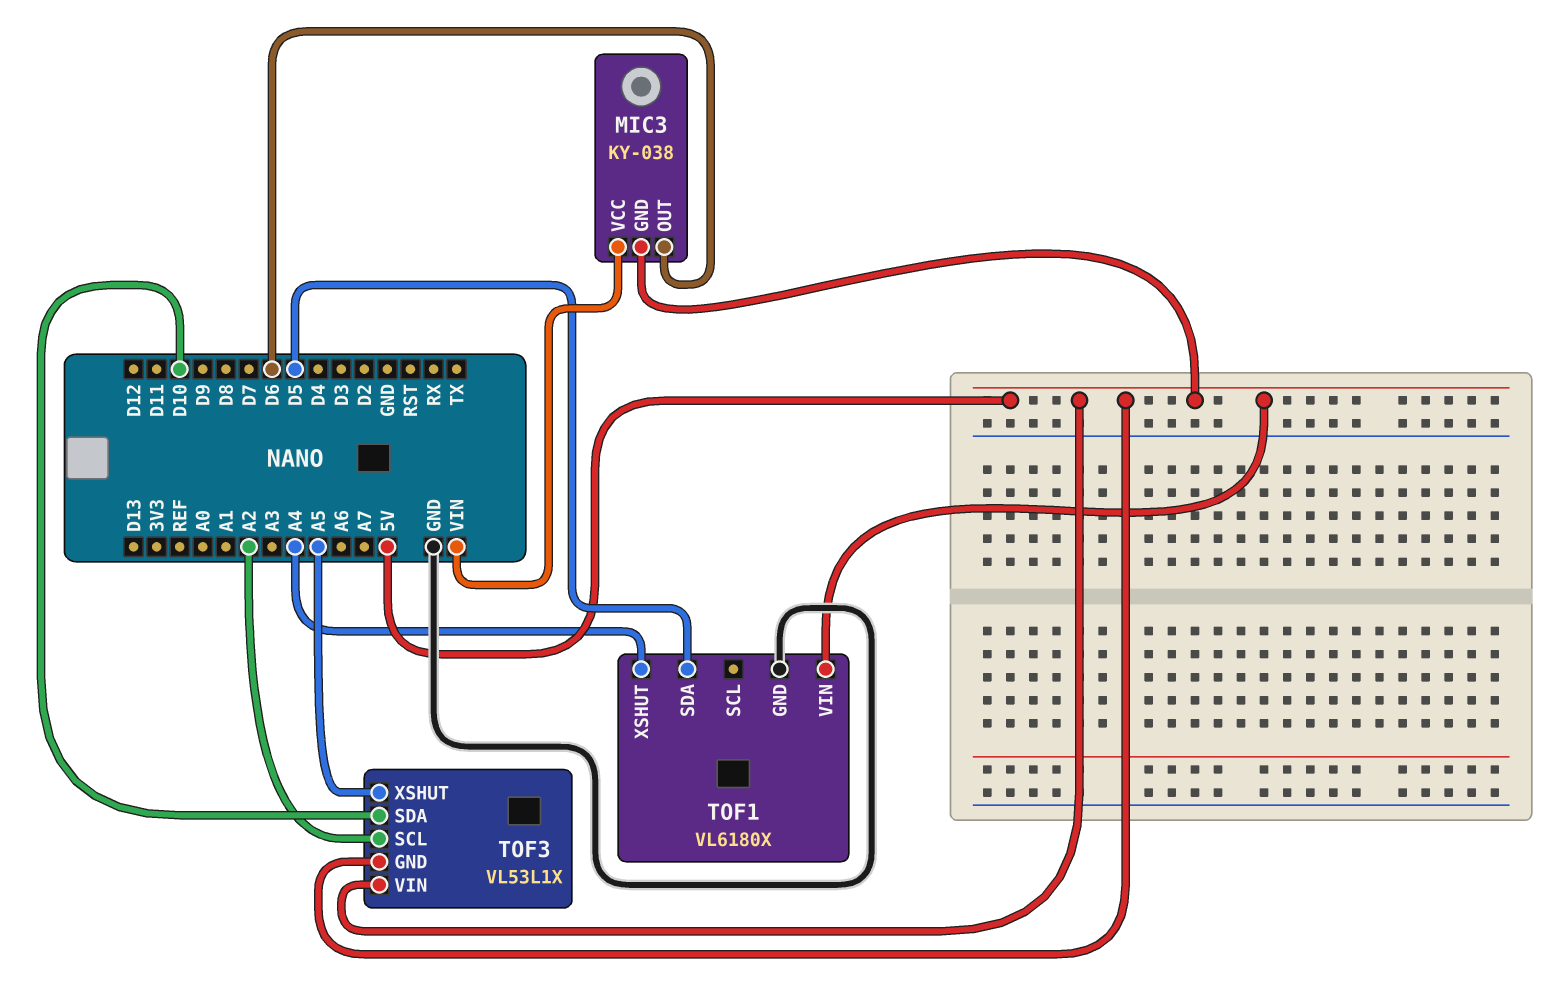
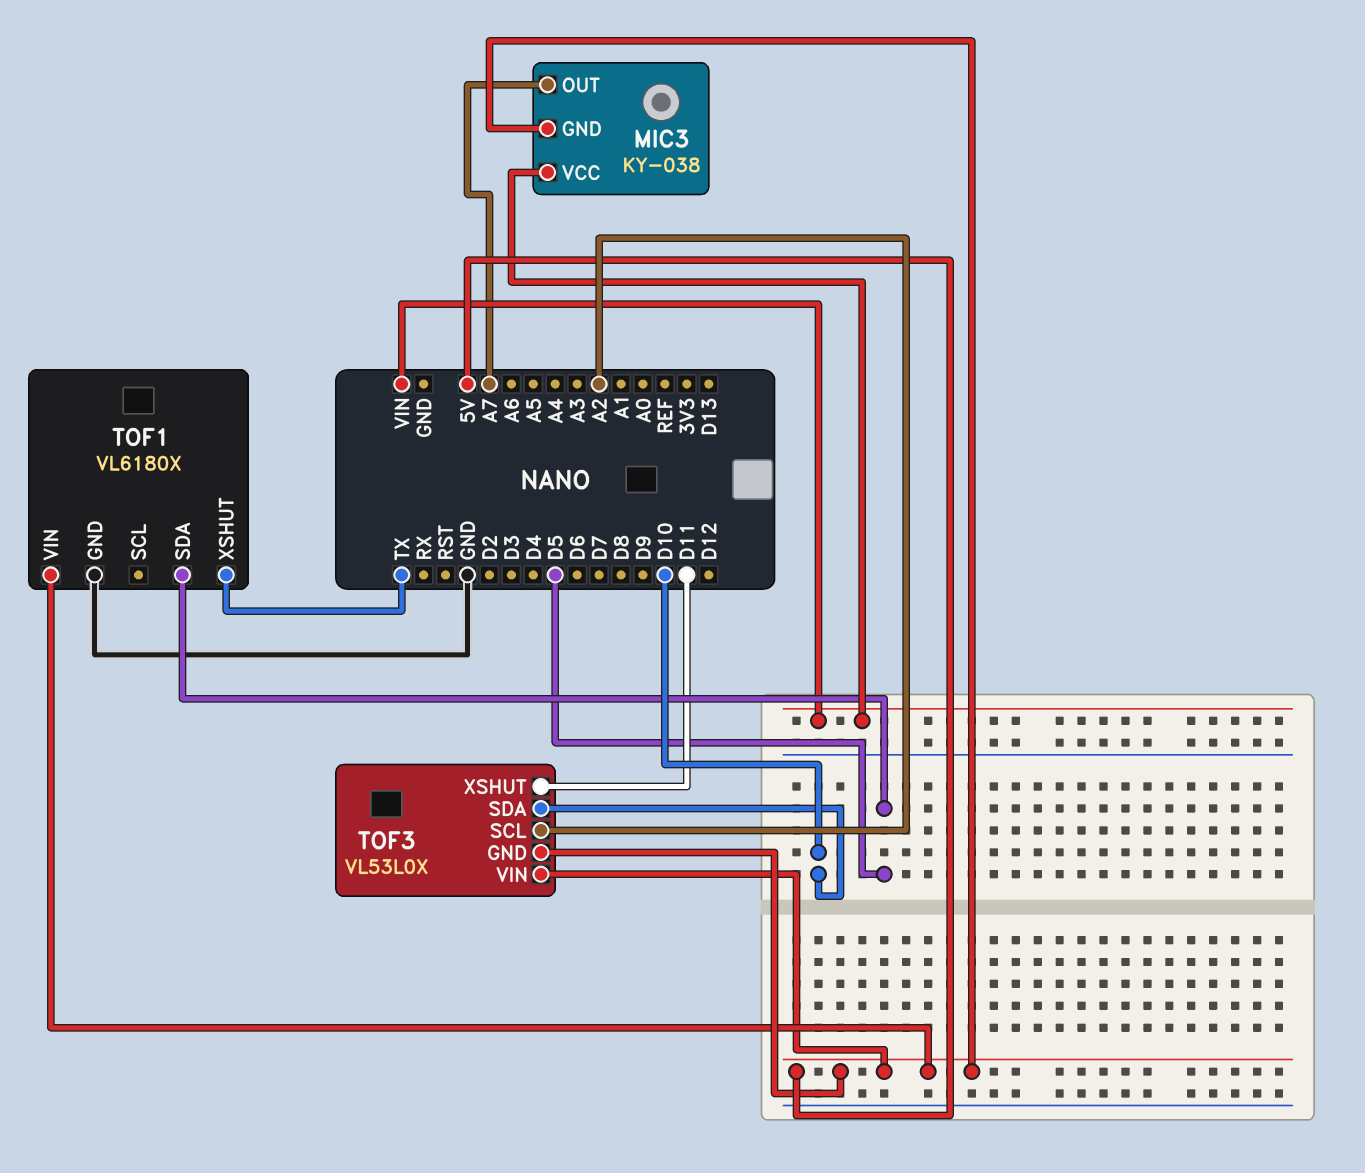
MIC3 pin OUT: D6 -> A7
TOF1 pin XSHUT: A4 -> TX
TOF3: VL53L1X -> VL53L0X
TOF3 pin XSHUT: A5 -> D11

